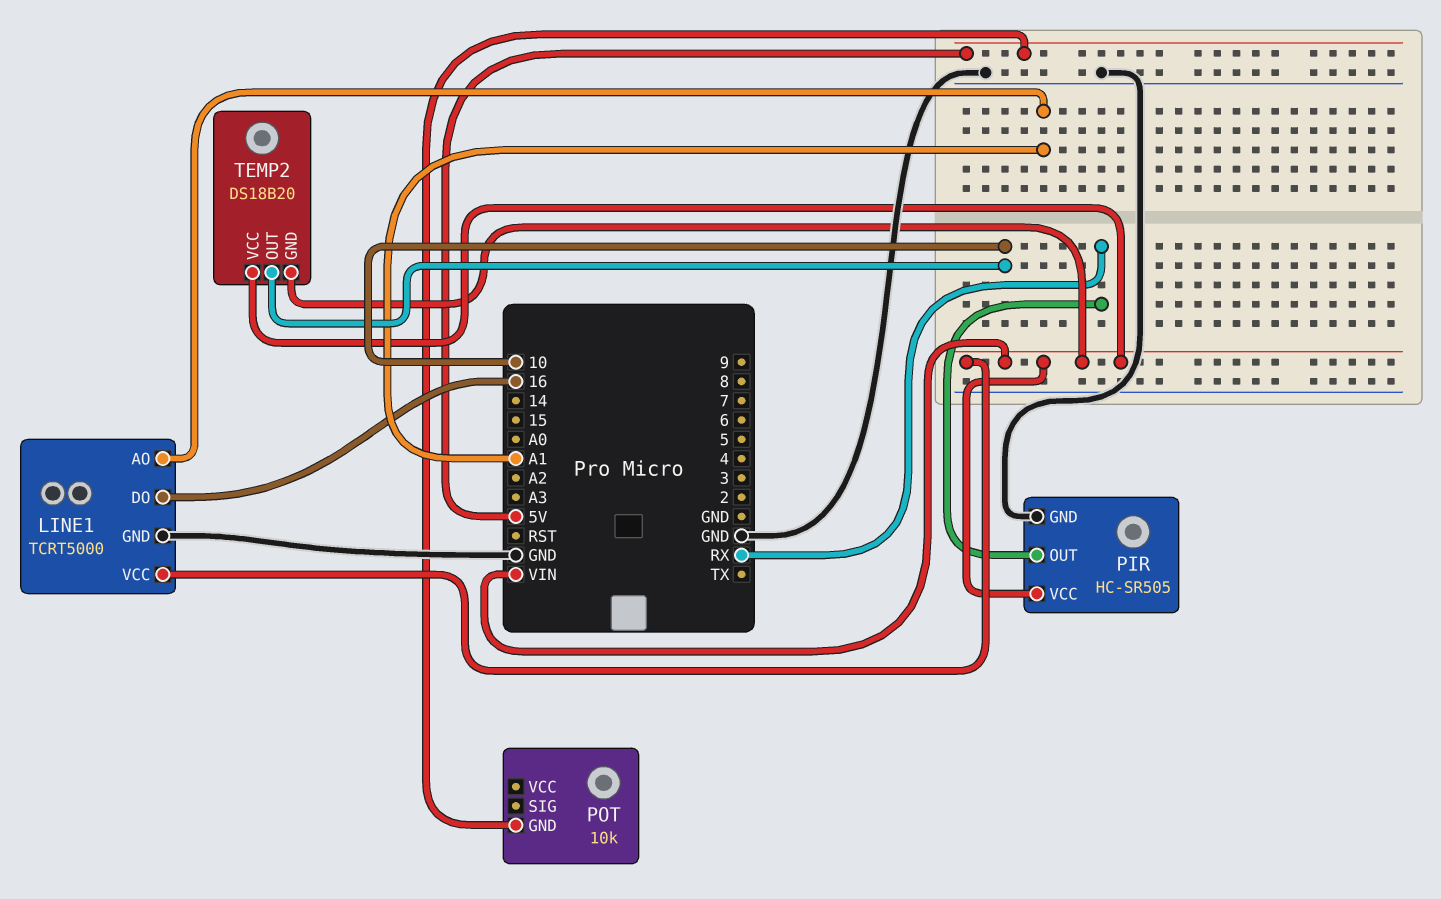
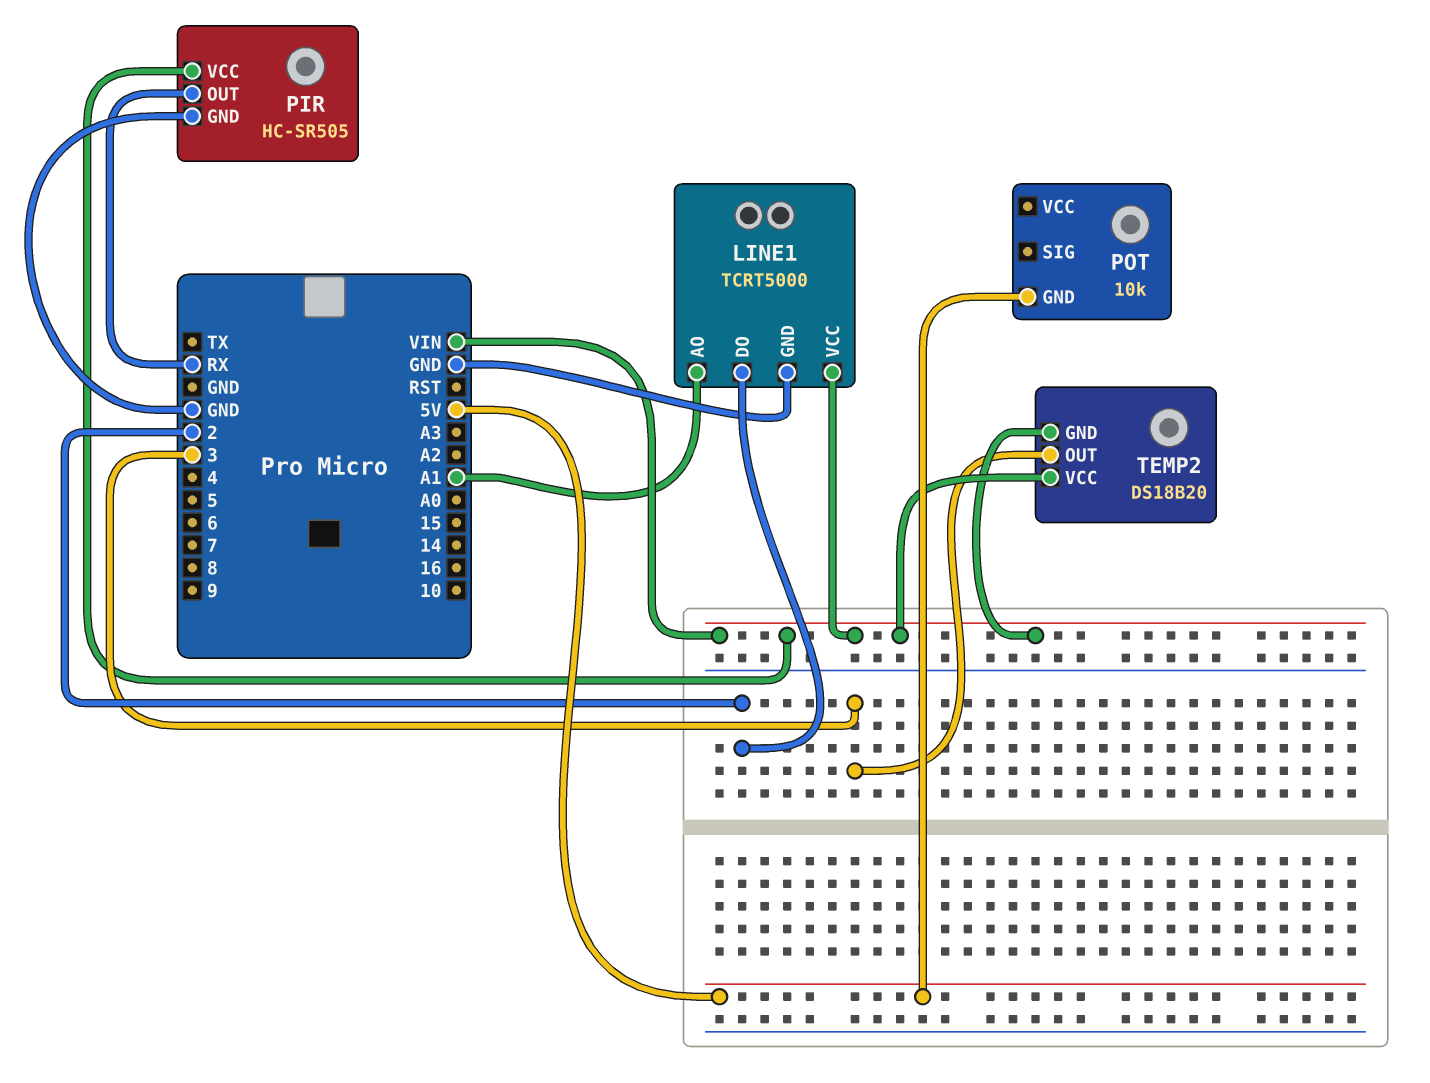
LINE1 pin DO: 16 -> 2
TEMP2 pin OUT: 10 -> 3

